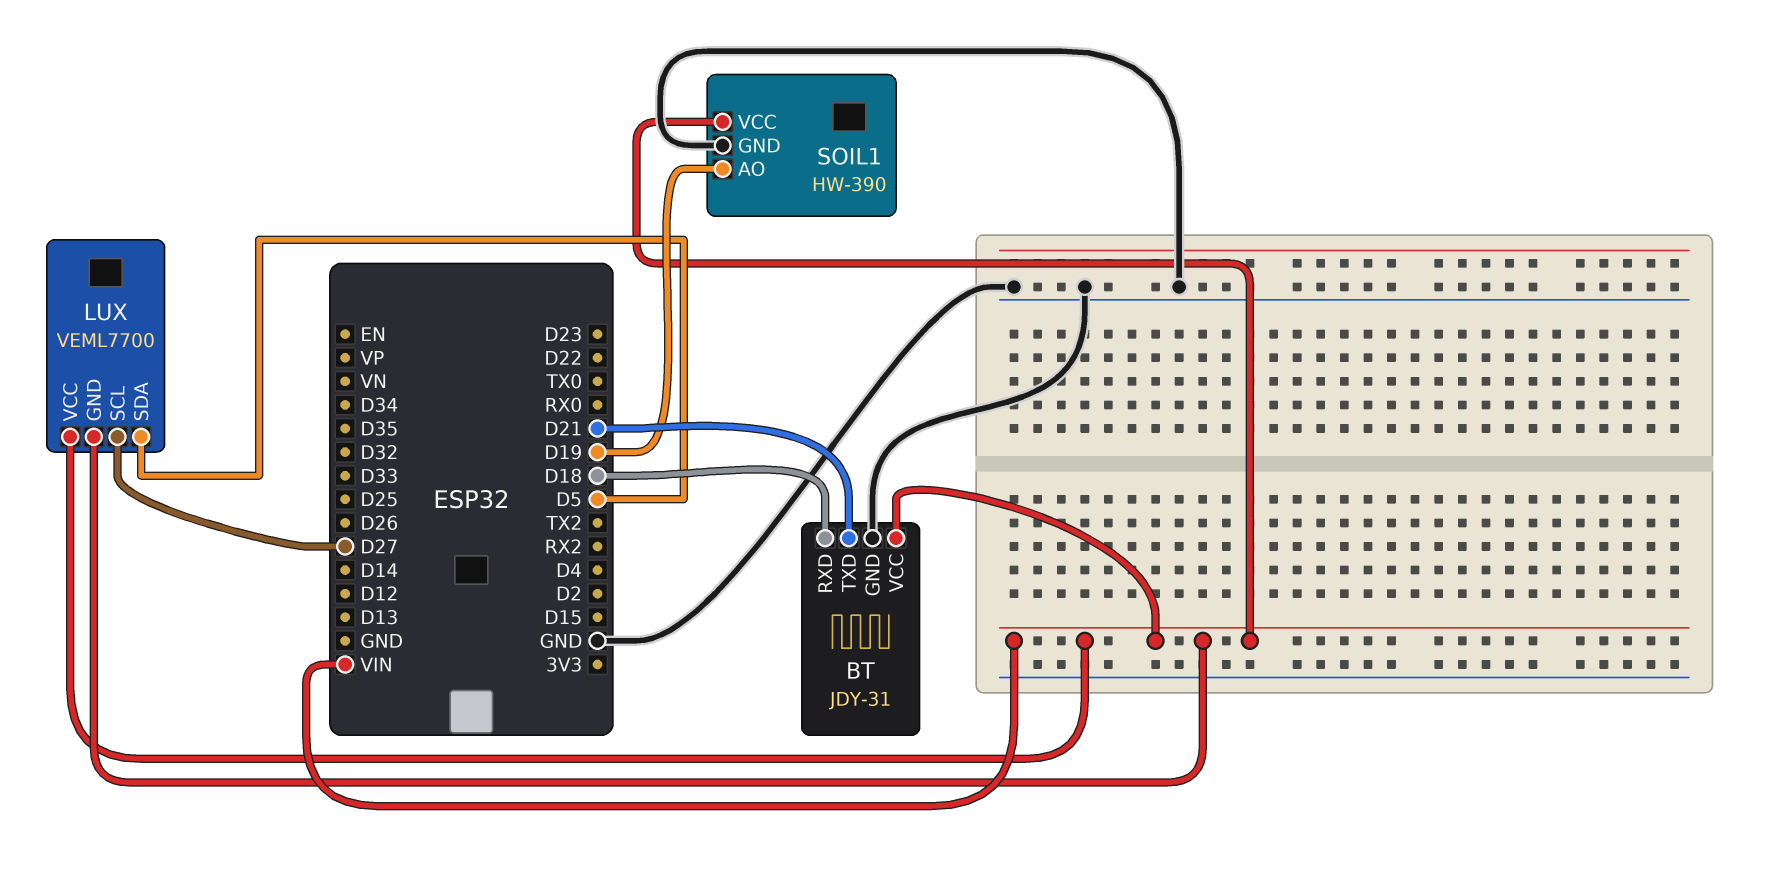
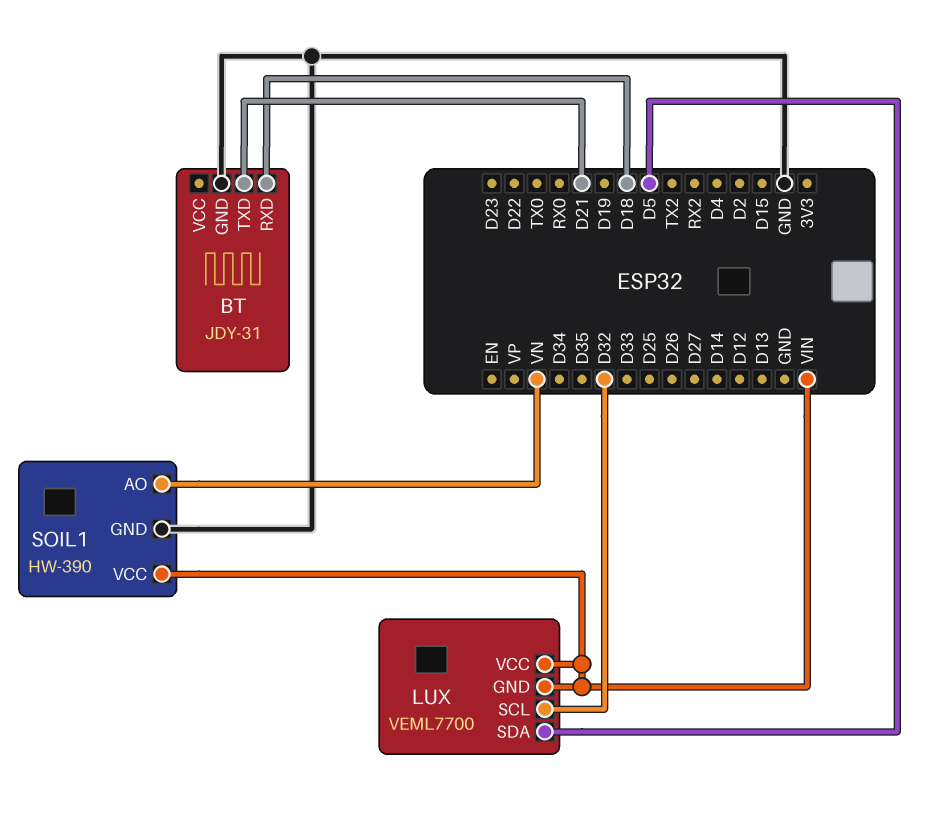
BT pin VCC: VIN -> none
LUX pin SCL: D27 -> D32
SOIL1 pin AO: D19 -> VN

